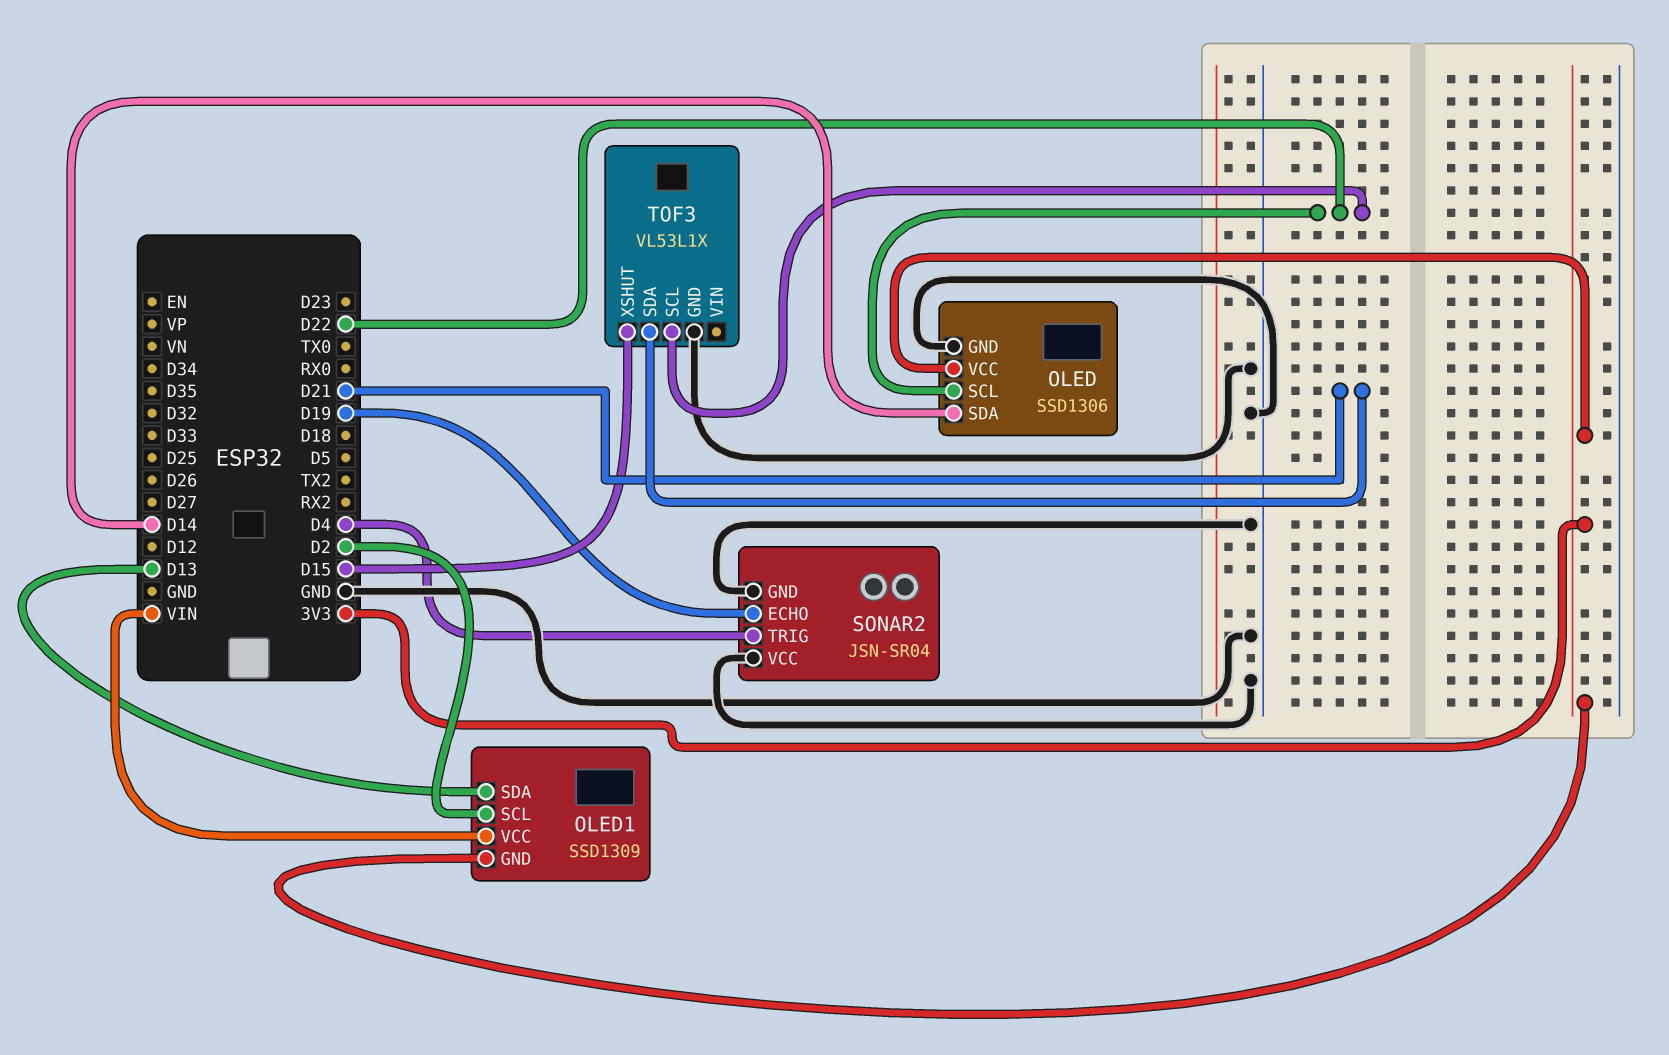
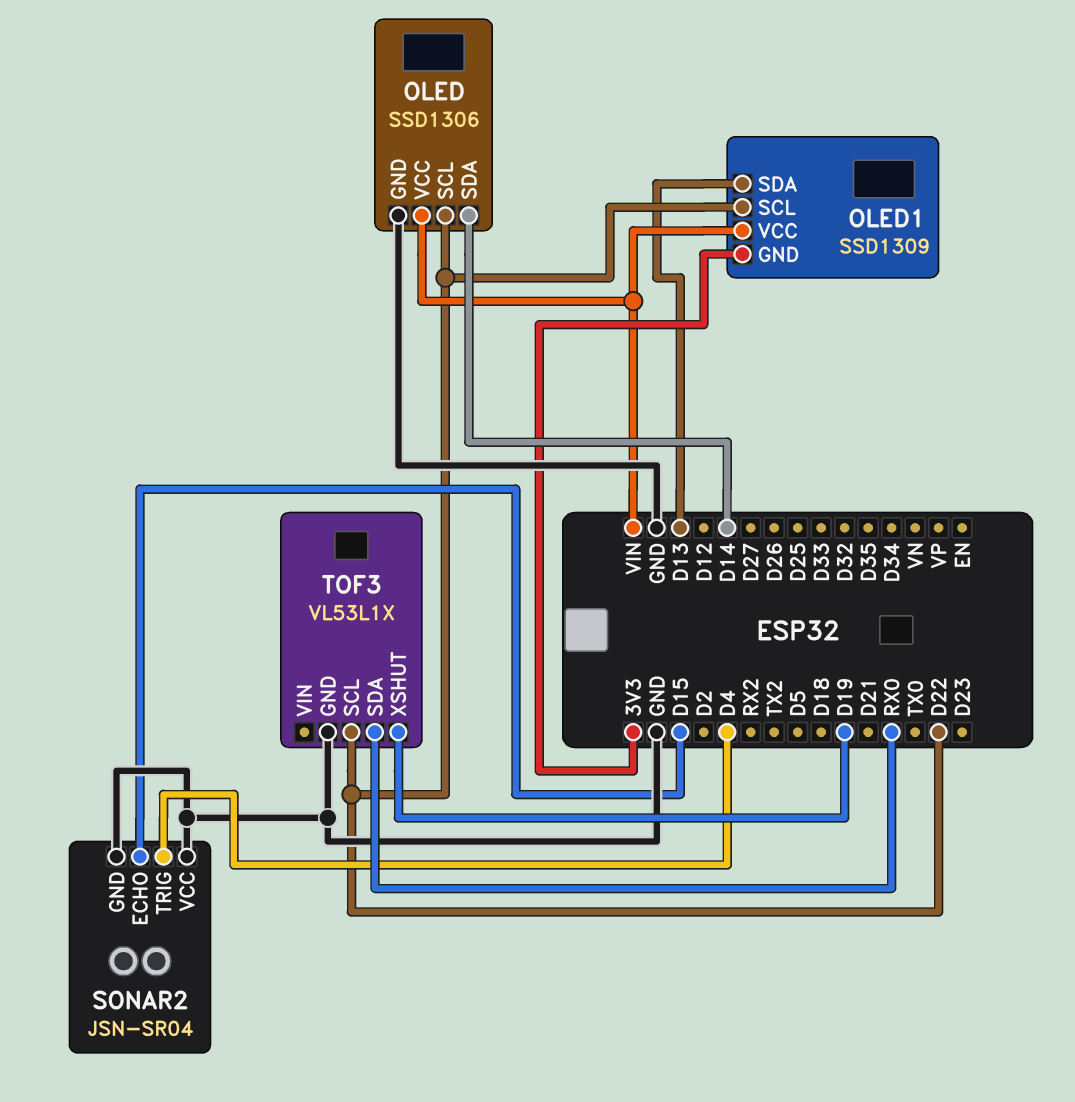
OLED pin VCC: 3V3 -> VIN
OLED1 pin SCL: D2 -> D22
SONAR2 pin ECHO: D19 -> D15
TOF3 pin SDA: D21 -> RX0
TOF3 pin XSHUT: D15 -> D19

